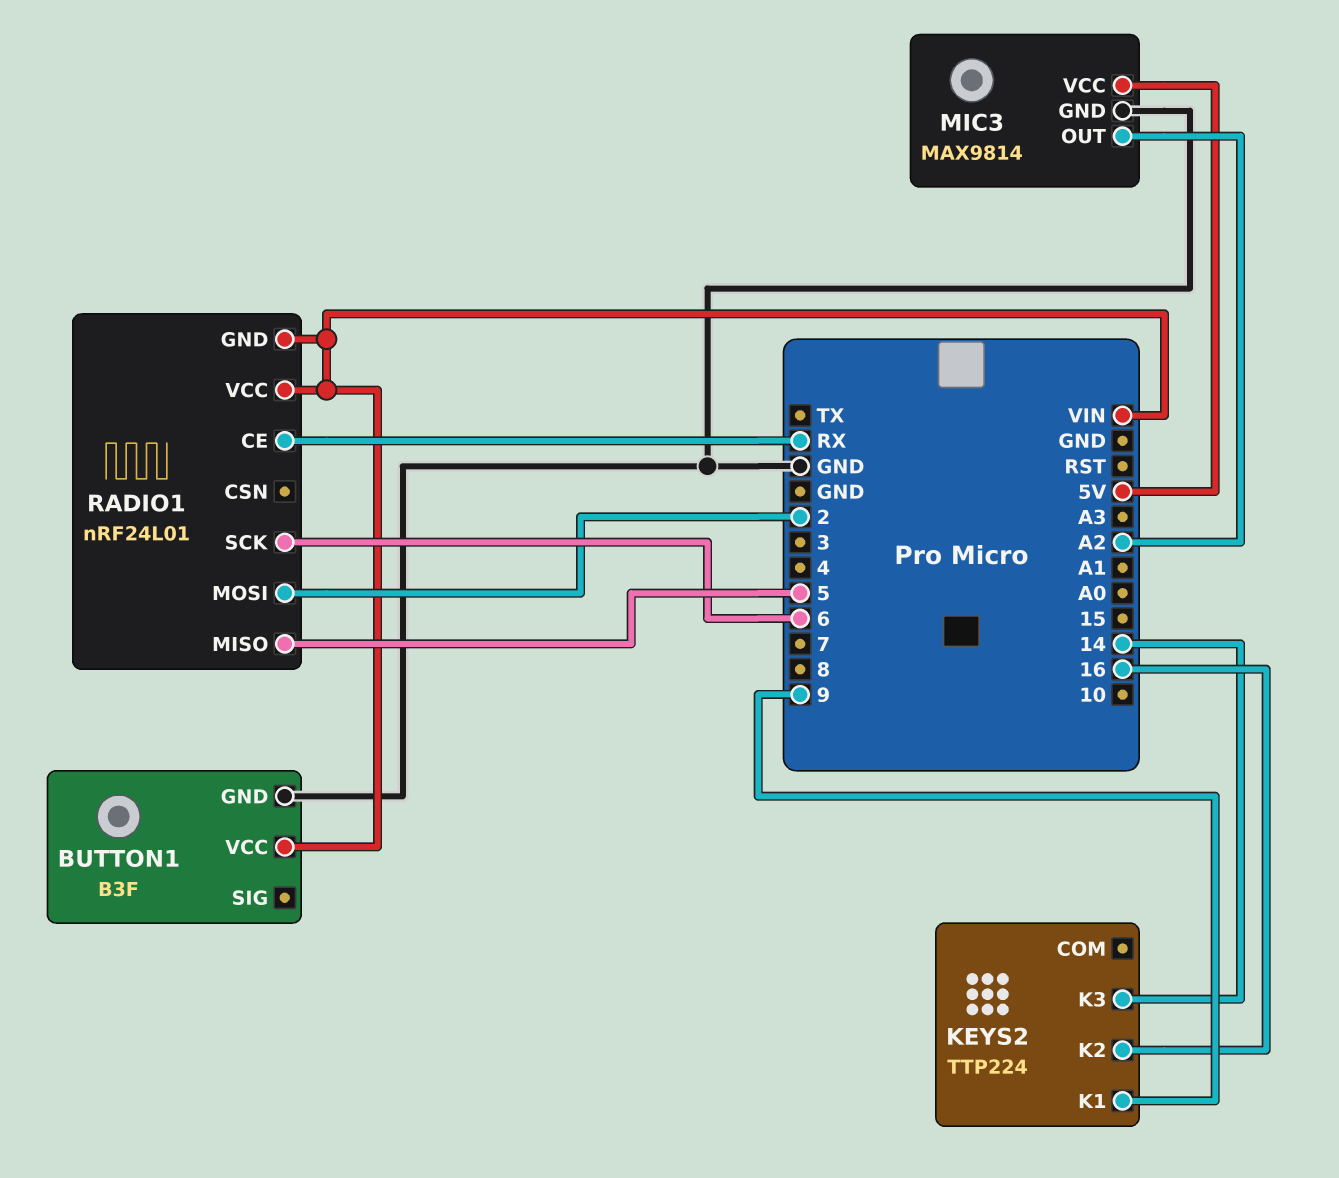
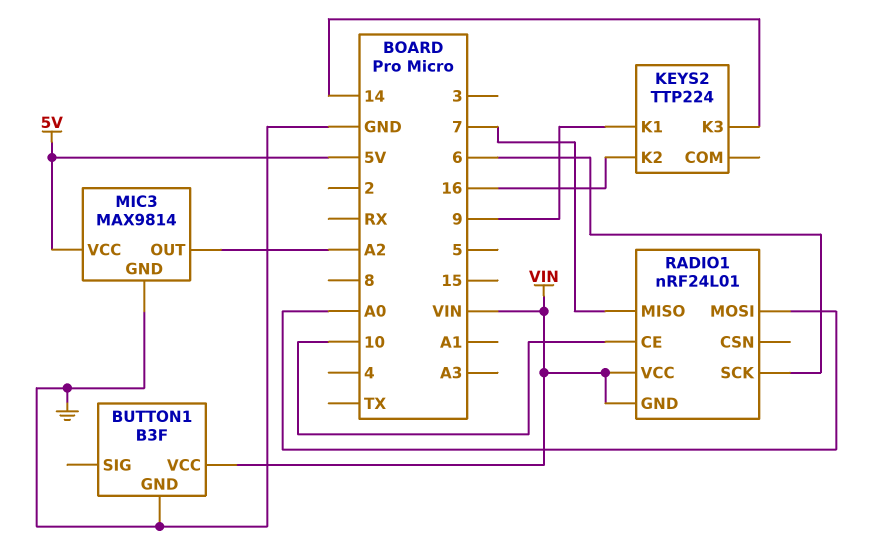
RADIO1 pin CE: RX -> 10
RADIO1 pin MISO: 5 -> 7
RADIO1 pin MOSI: 2 -> A0

